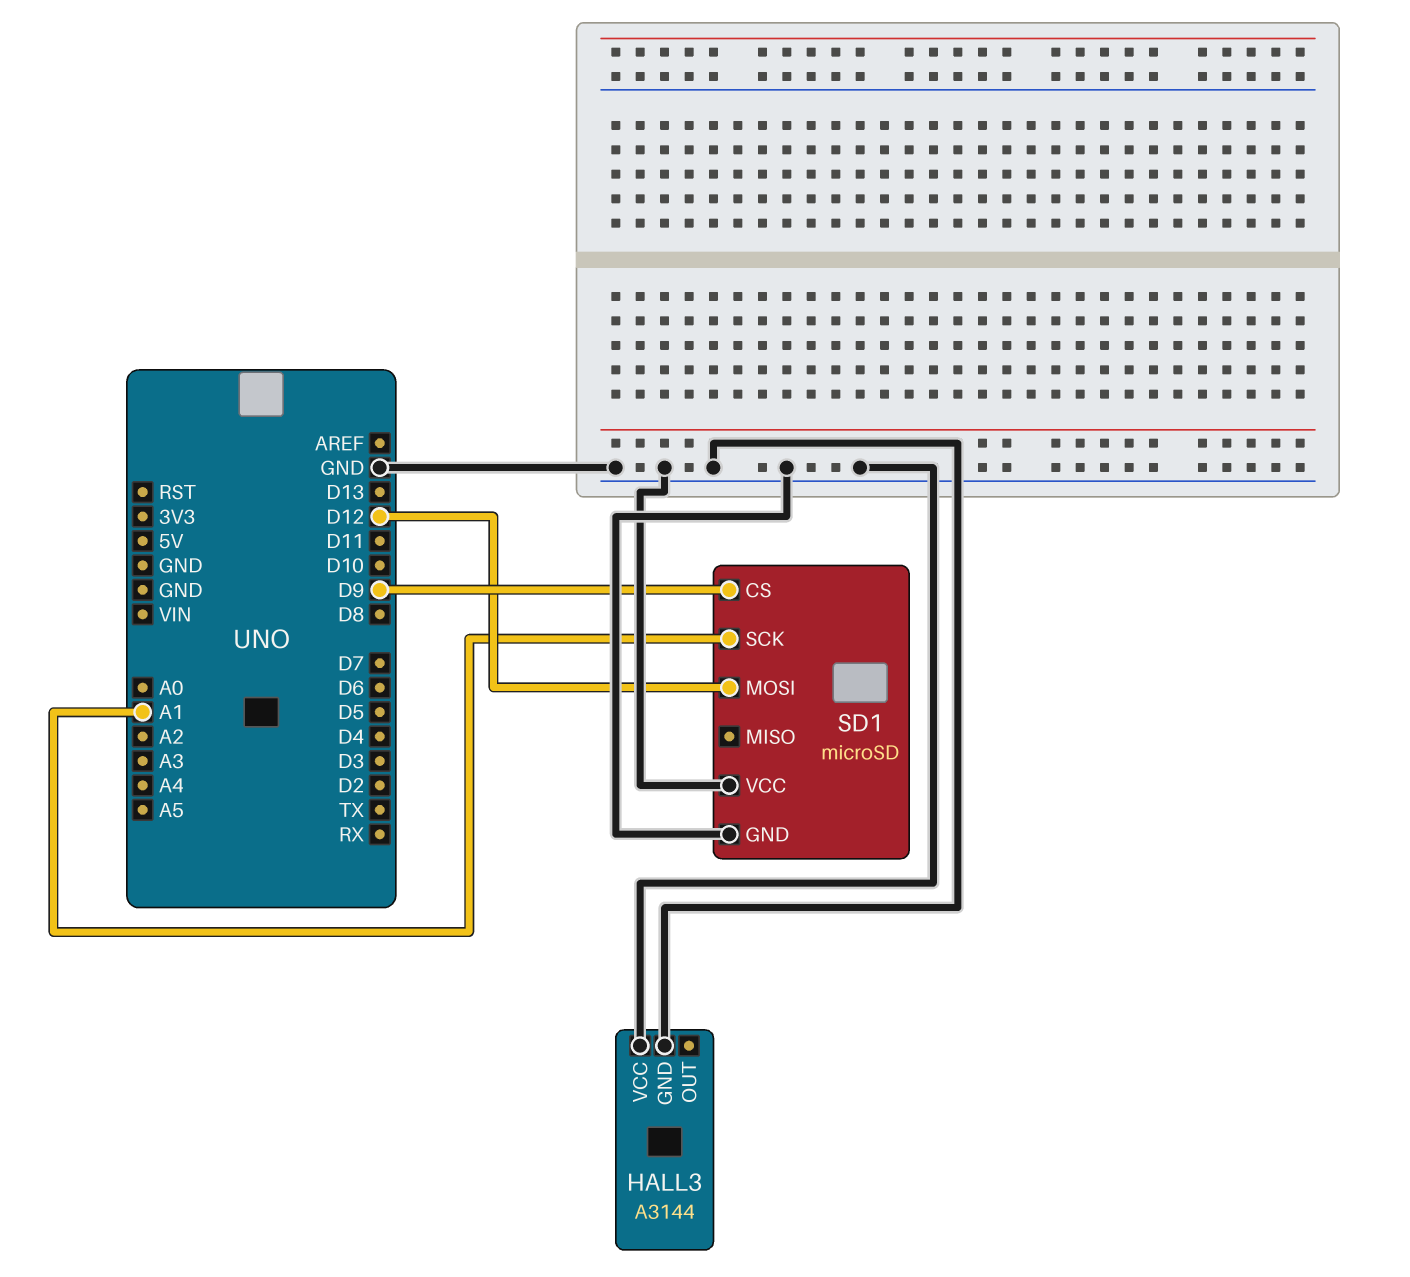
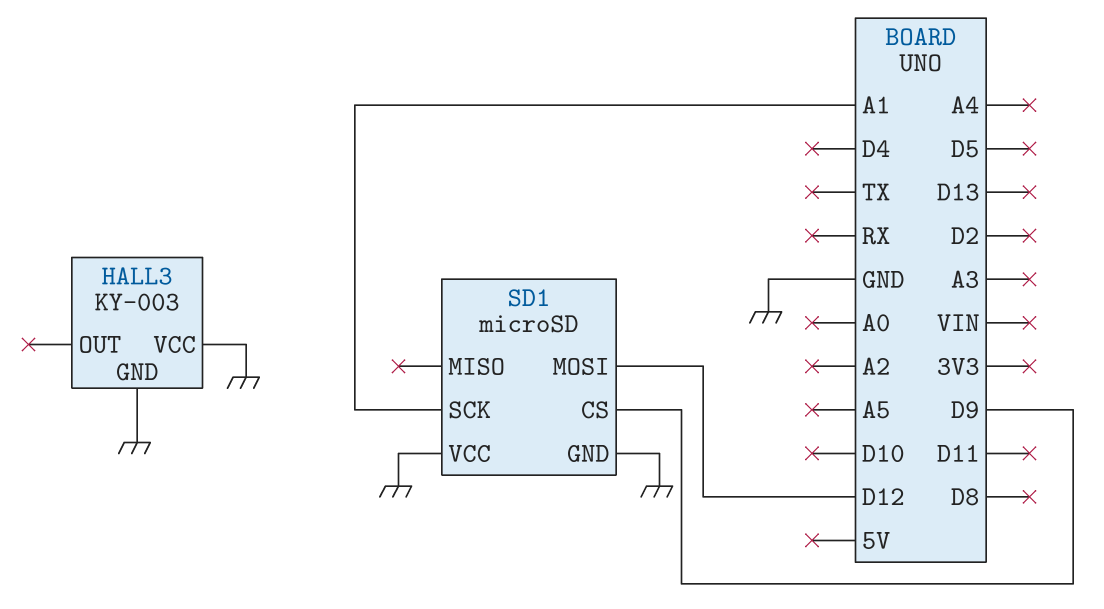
HALL3: A3144 -> KY-003

